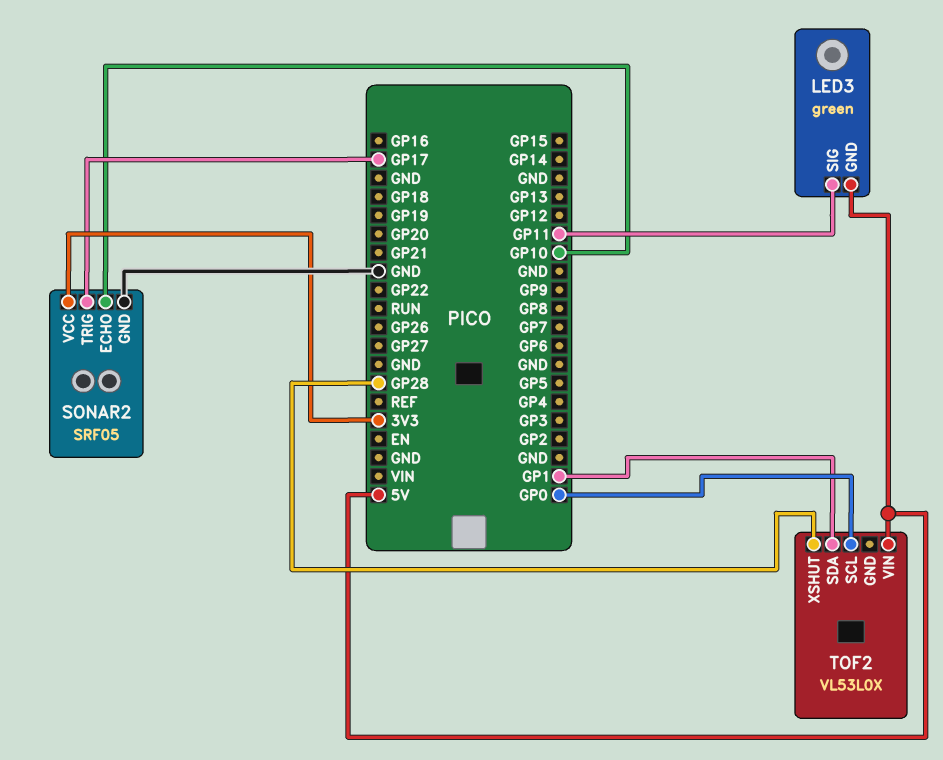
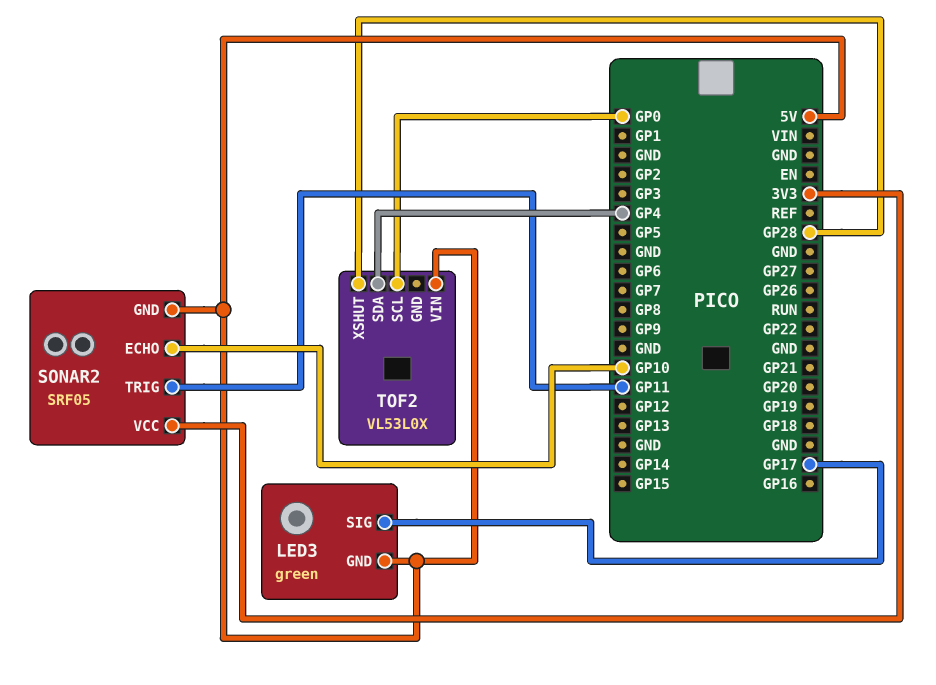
LED3 pin SIG: GP11 -> GP17
SONAR2 pin GND: GND -> 5V
SONAR2 pin TRIG: GP17 -> GP11
TOF2 pin SDA: GP1 -> GP4

